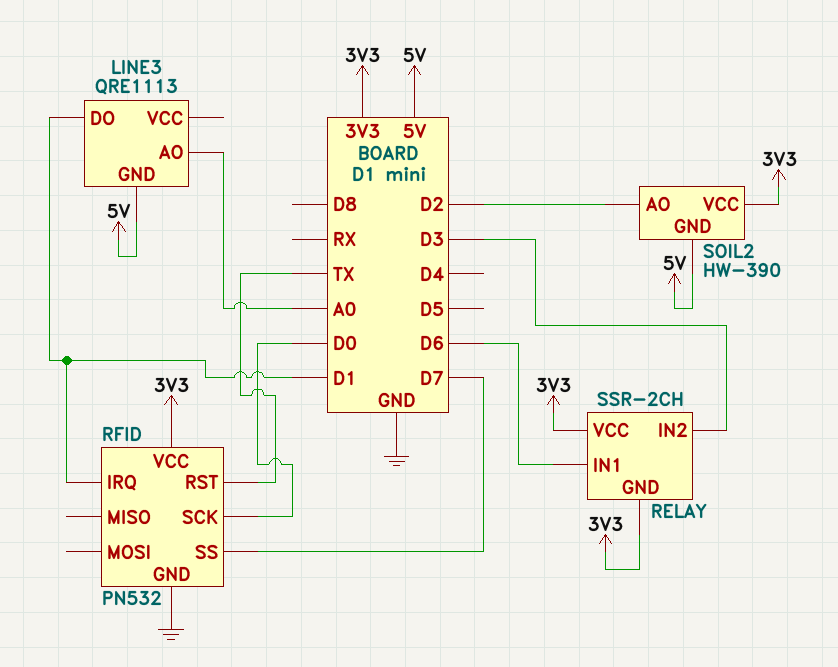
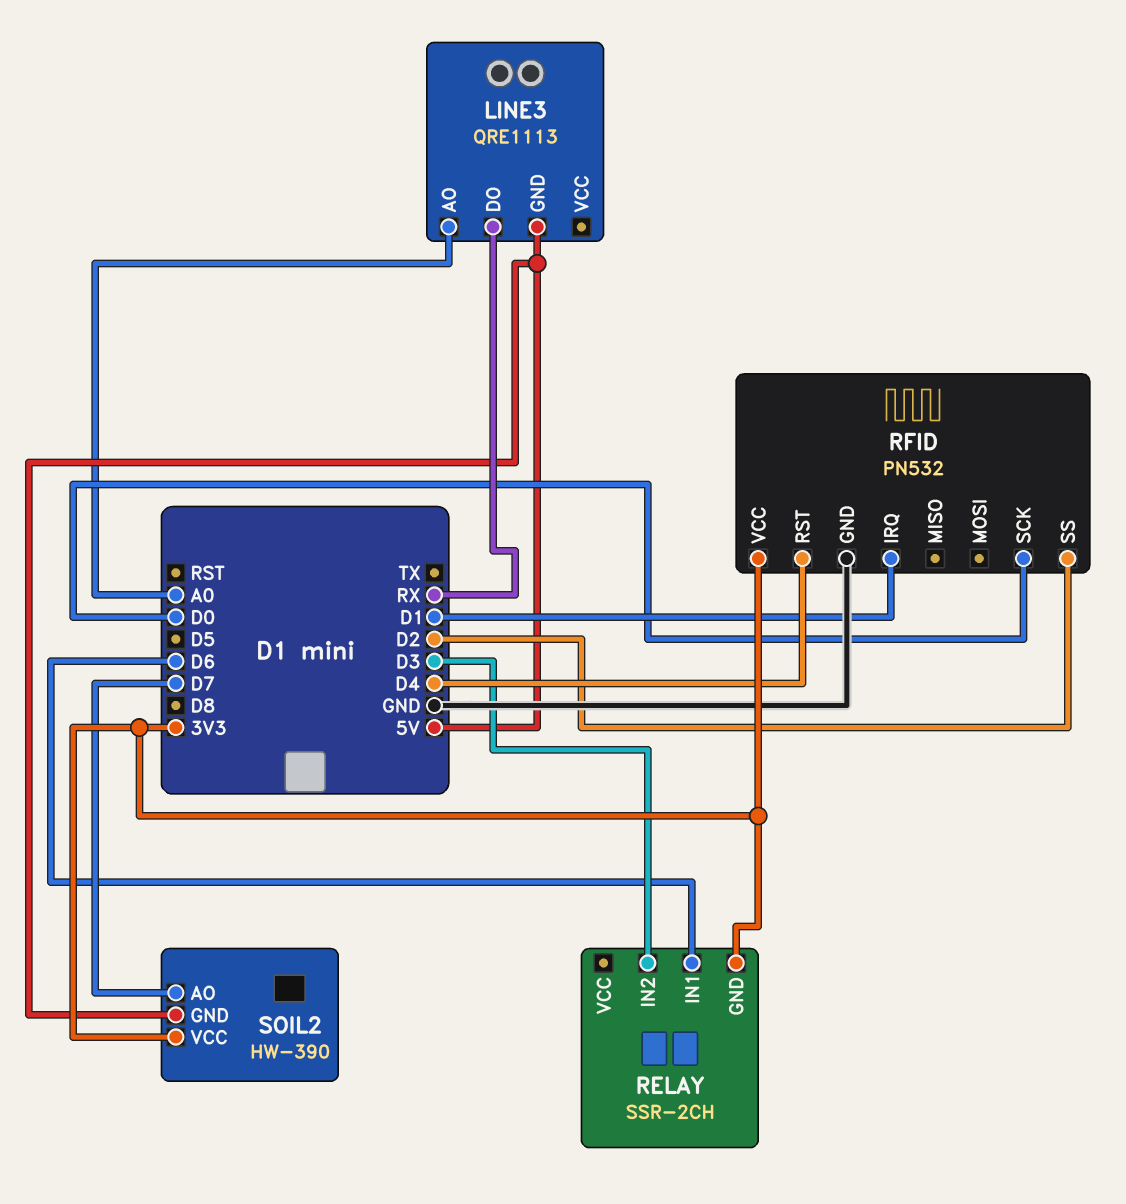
LINE3 pin DO: D1 -> RX
RELAY pin VCC: 3V3 -> none
RFID pin RST: TX -> D4
RFID pin SS: D7 -> D2
SOIL2 pin AO: D2 -> D7

